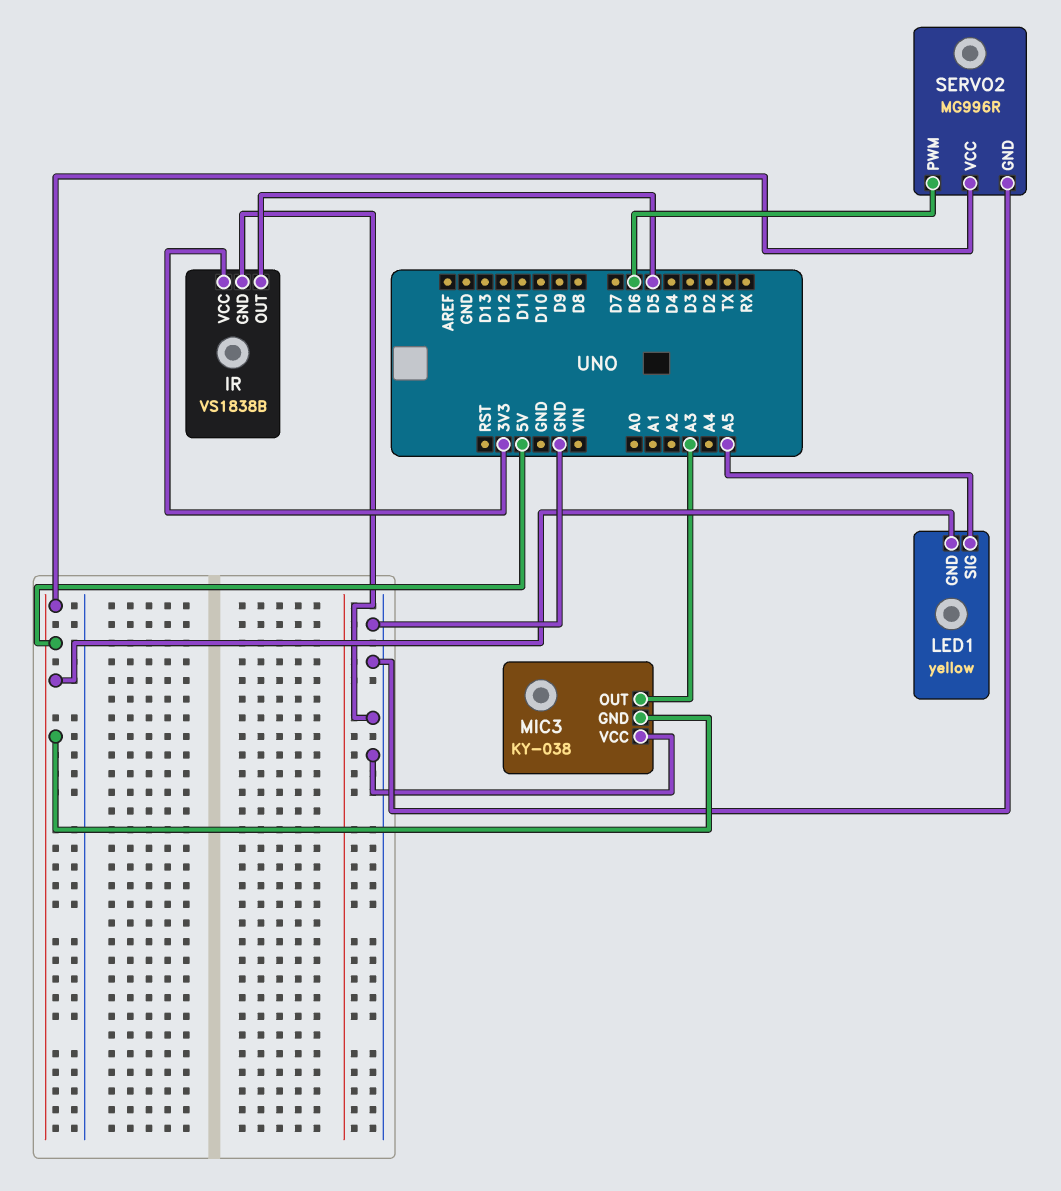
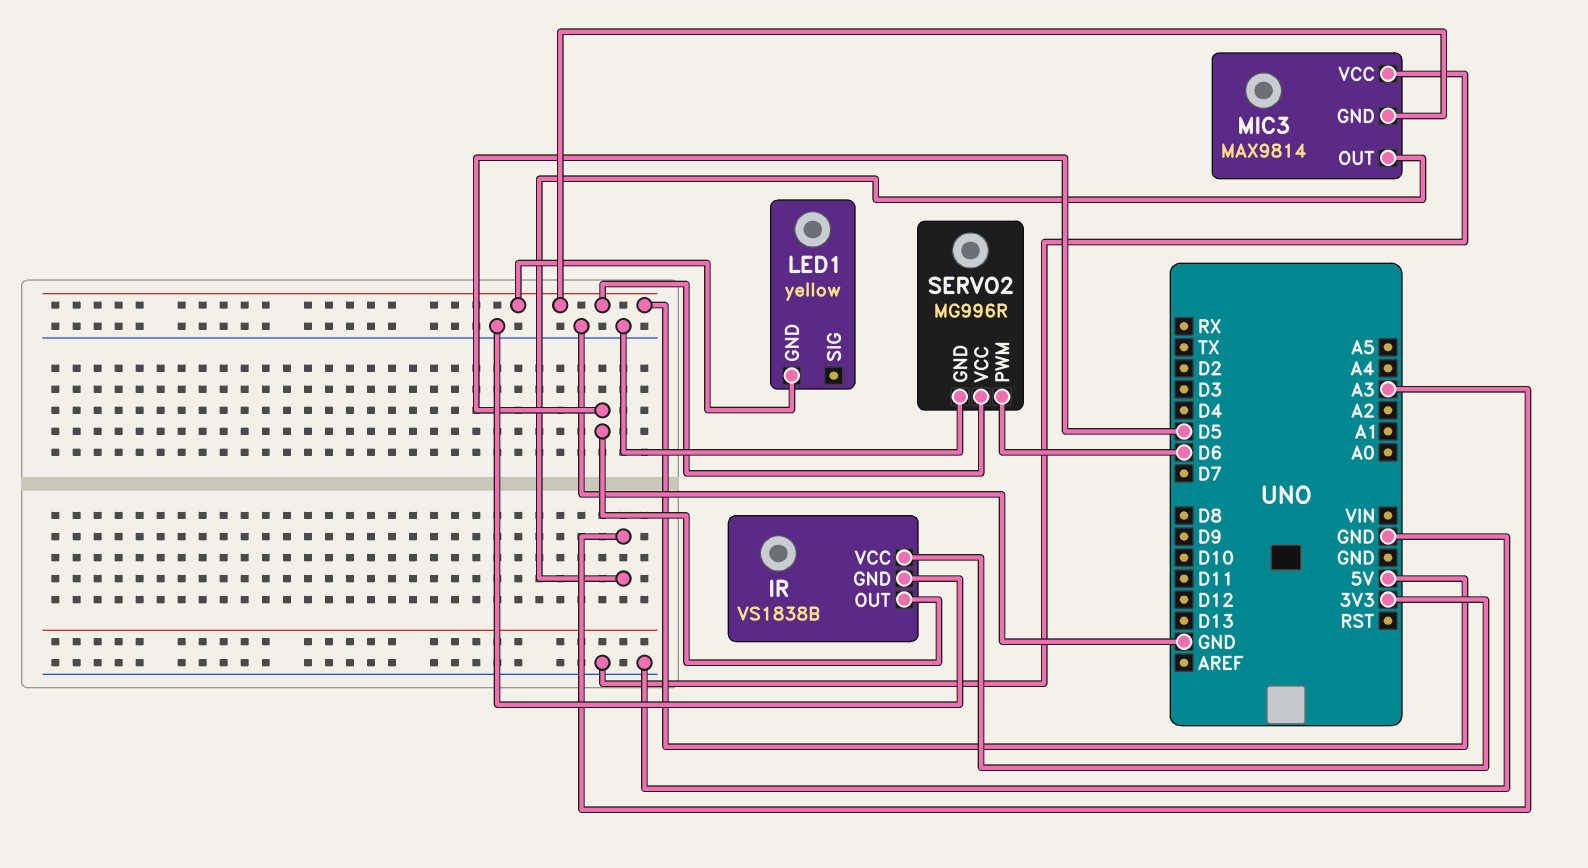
LED1 pin SIG: A5 -> none
MIC3: KY-038 -> MAX9814

